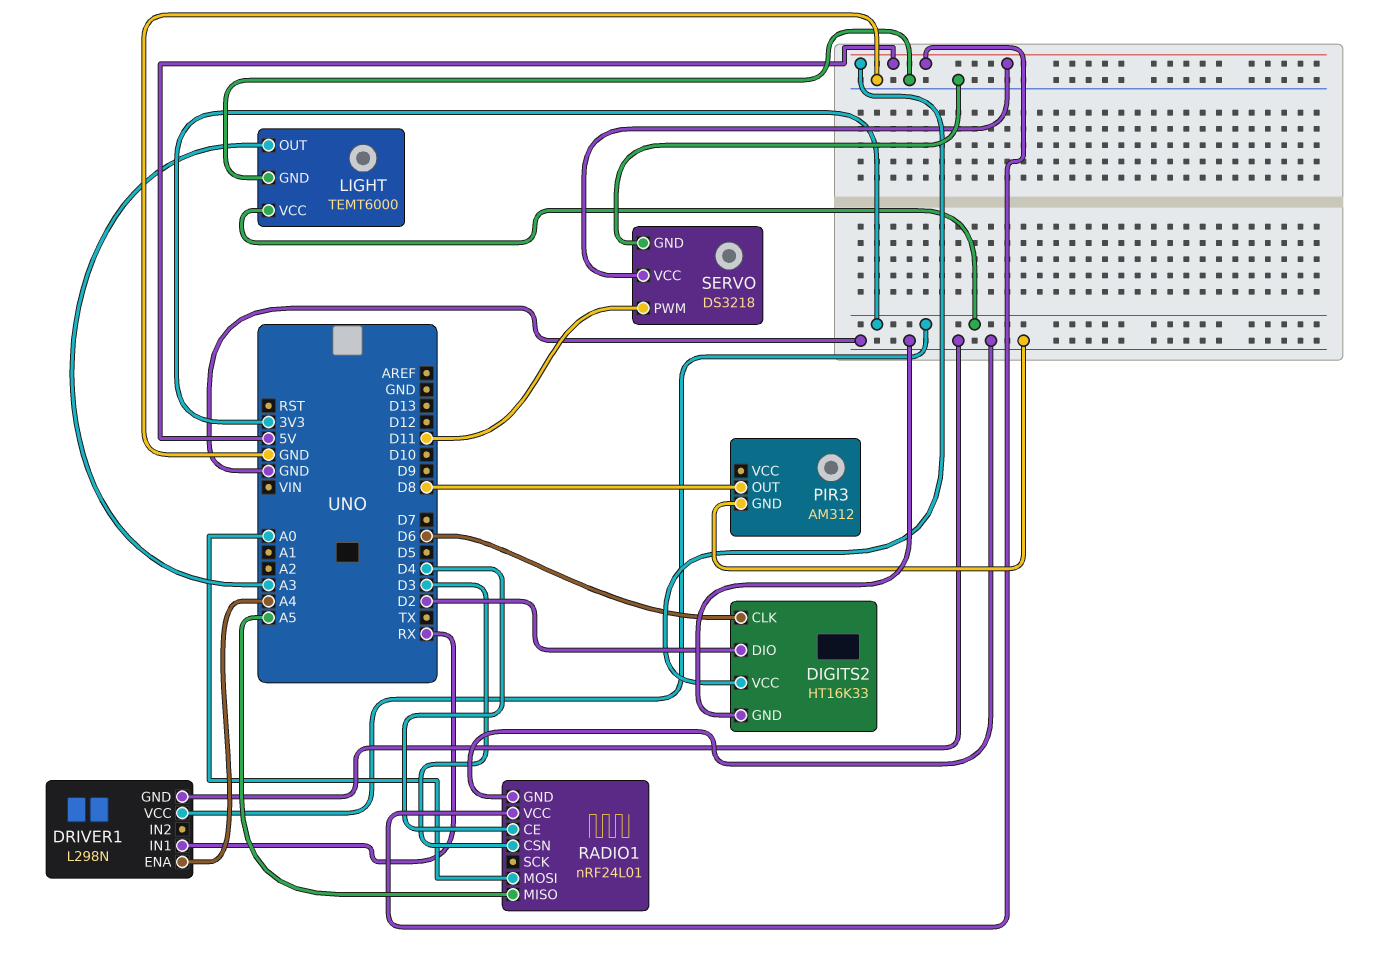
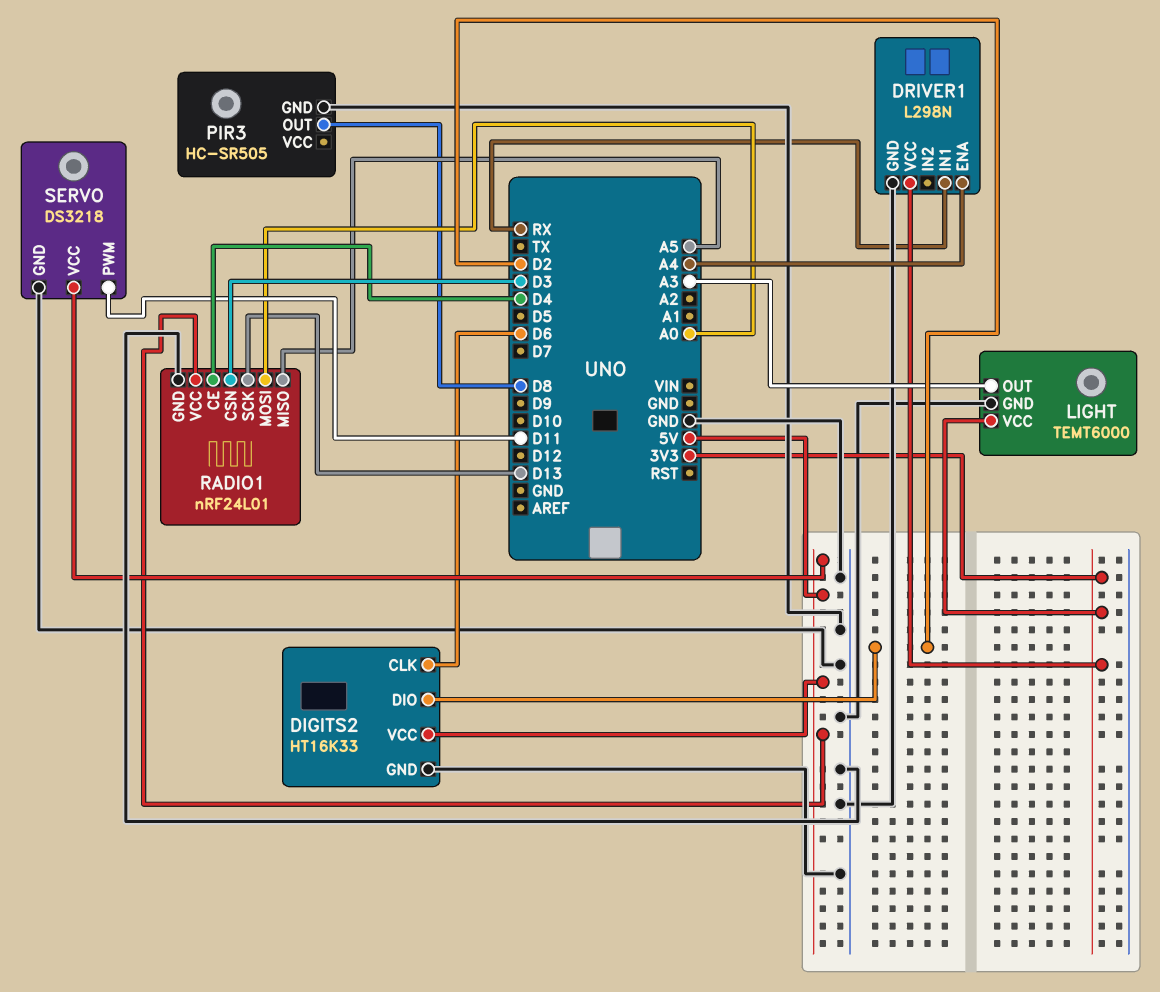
PIR3: AM312 -> HC-SR505
RADIO1 pin SCK: none -> D13

